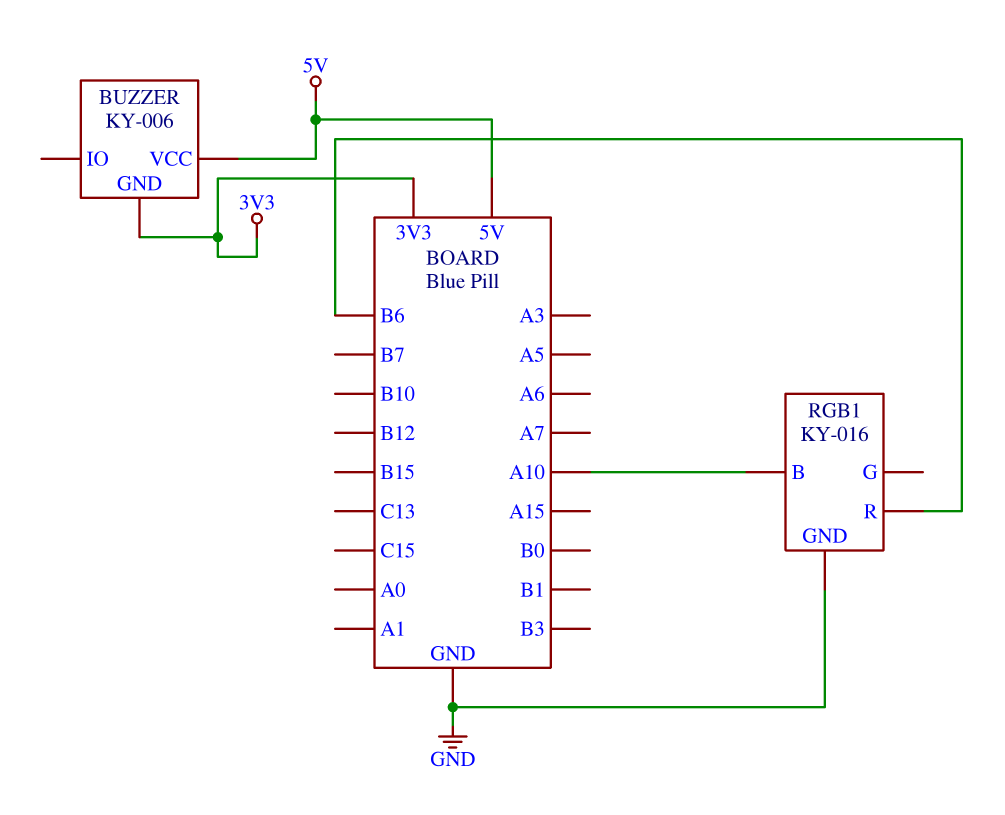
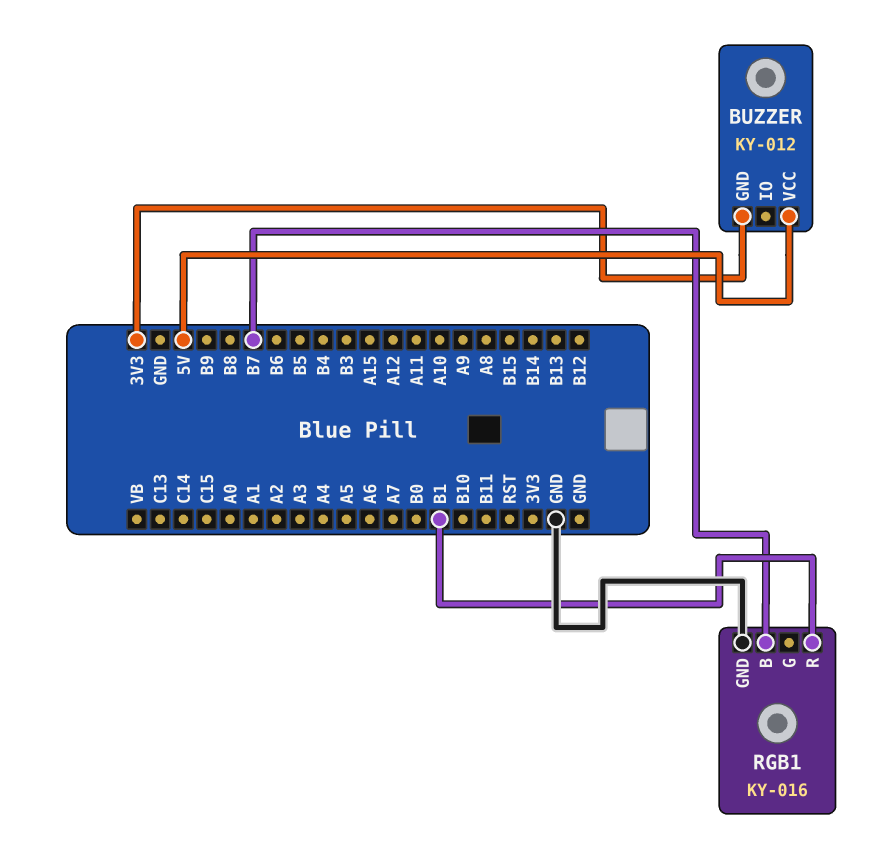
BUZZER: KY-006 -> KY-012
RGB1 pin B: A10 -> B7
RGB1 pin R: B6 -> B1

